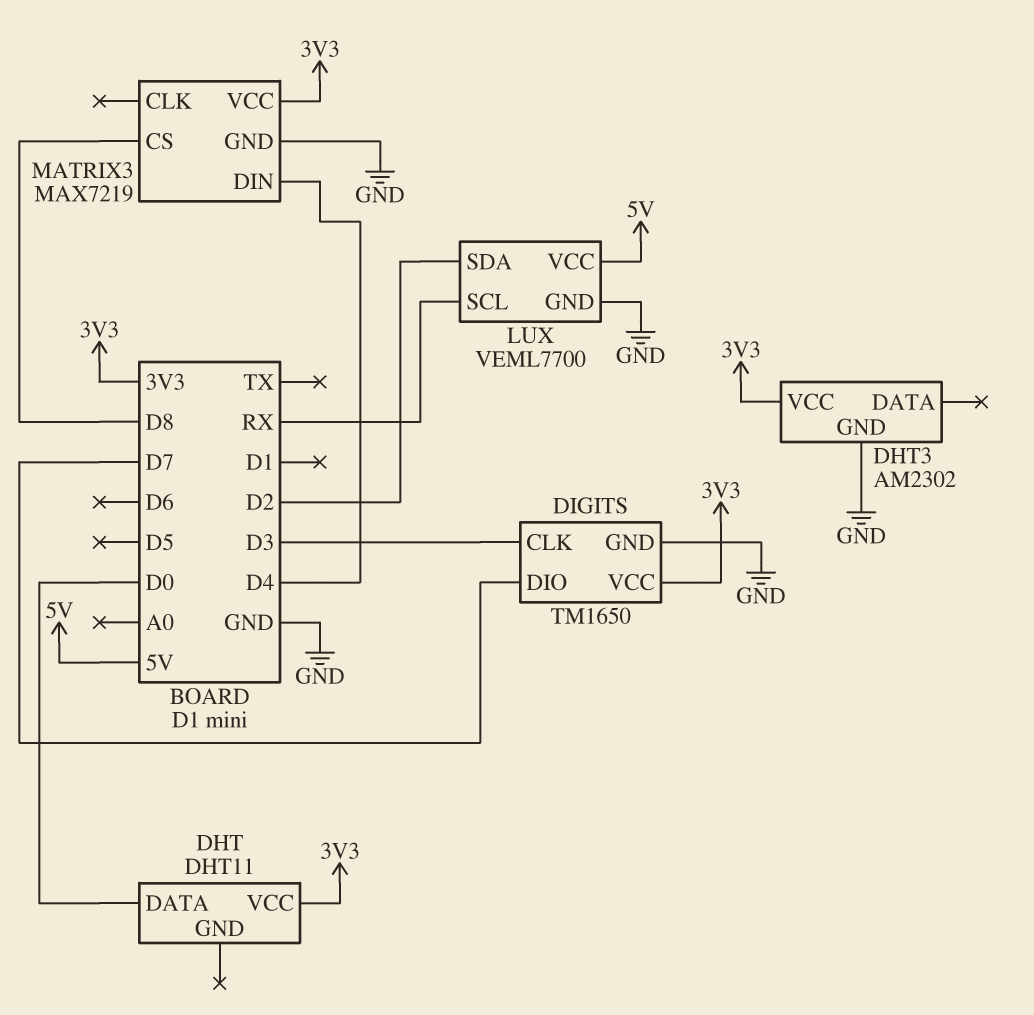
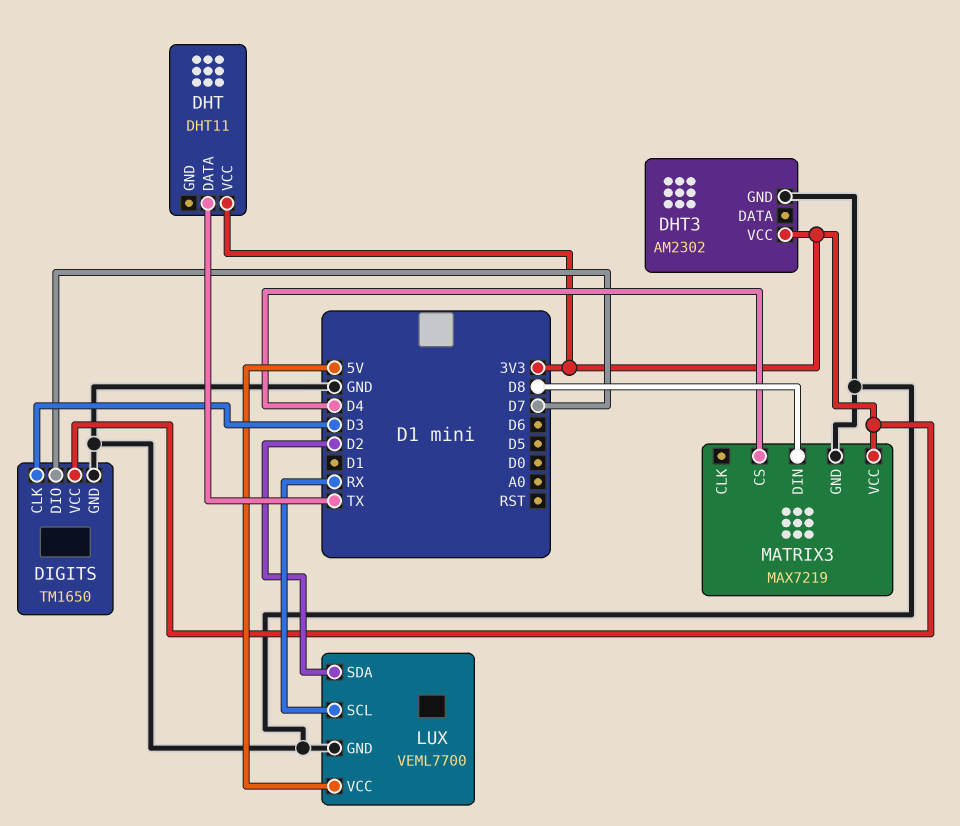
DHT pin DATA: D0 -> TX
MATRIX3 pin CS: D8 -> D4
MATRIX3 pin DIN: D4 -> D8

